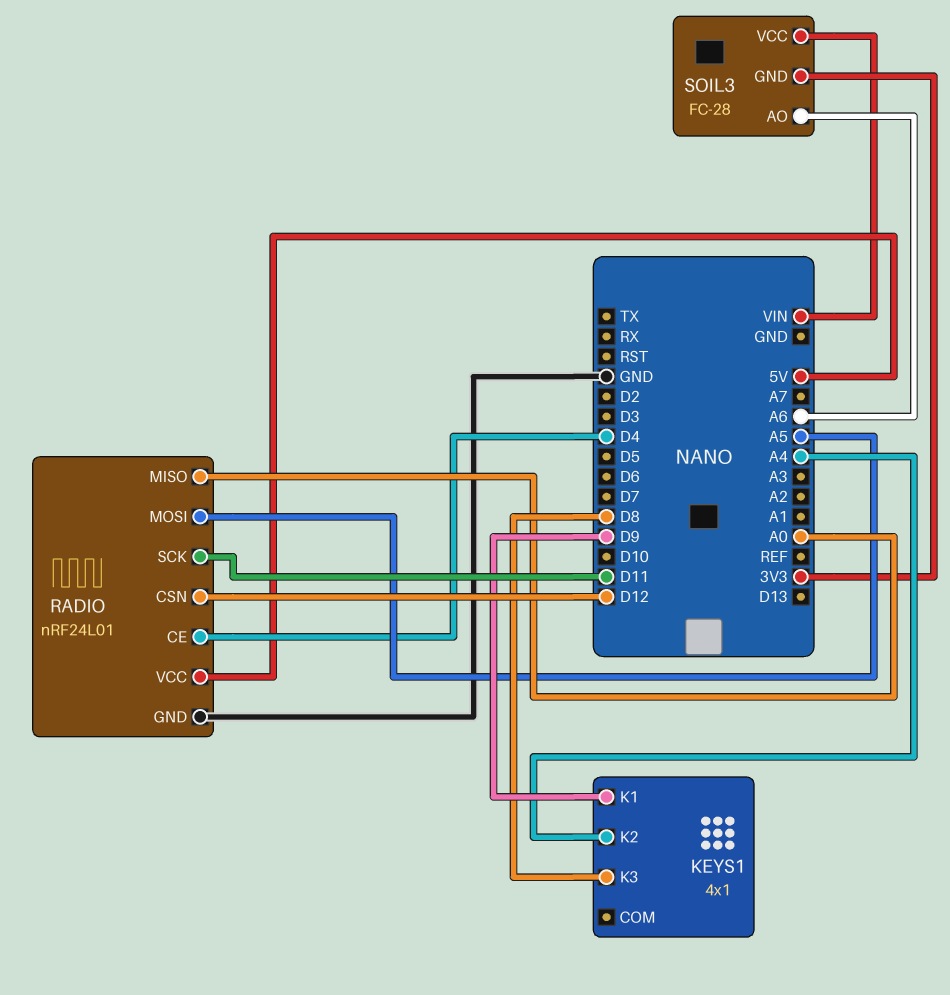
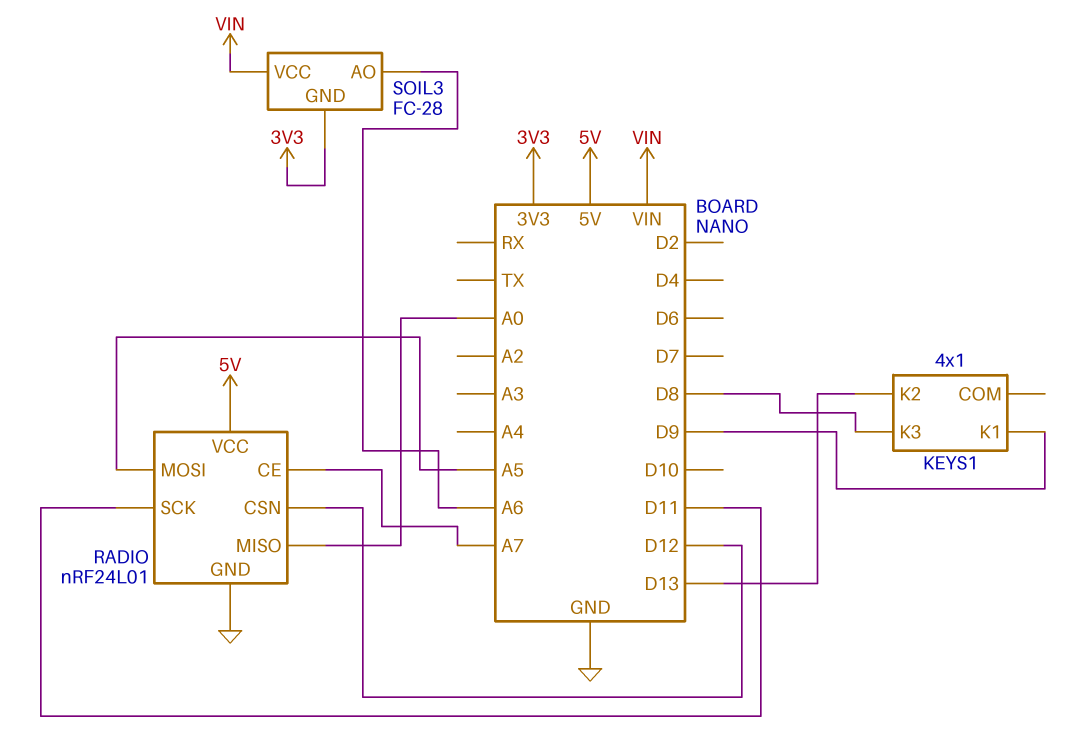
KEYS1 pin K2: A4 -> D13
RADIO pin CE: D4 -> A7

